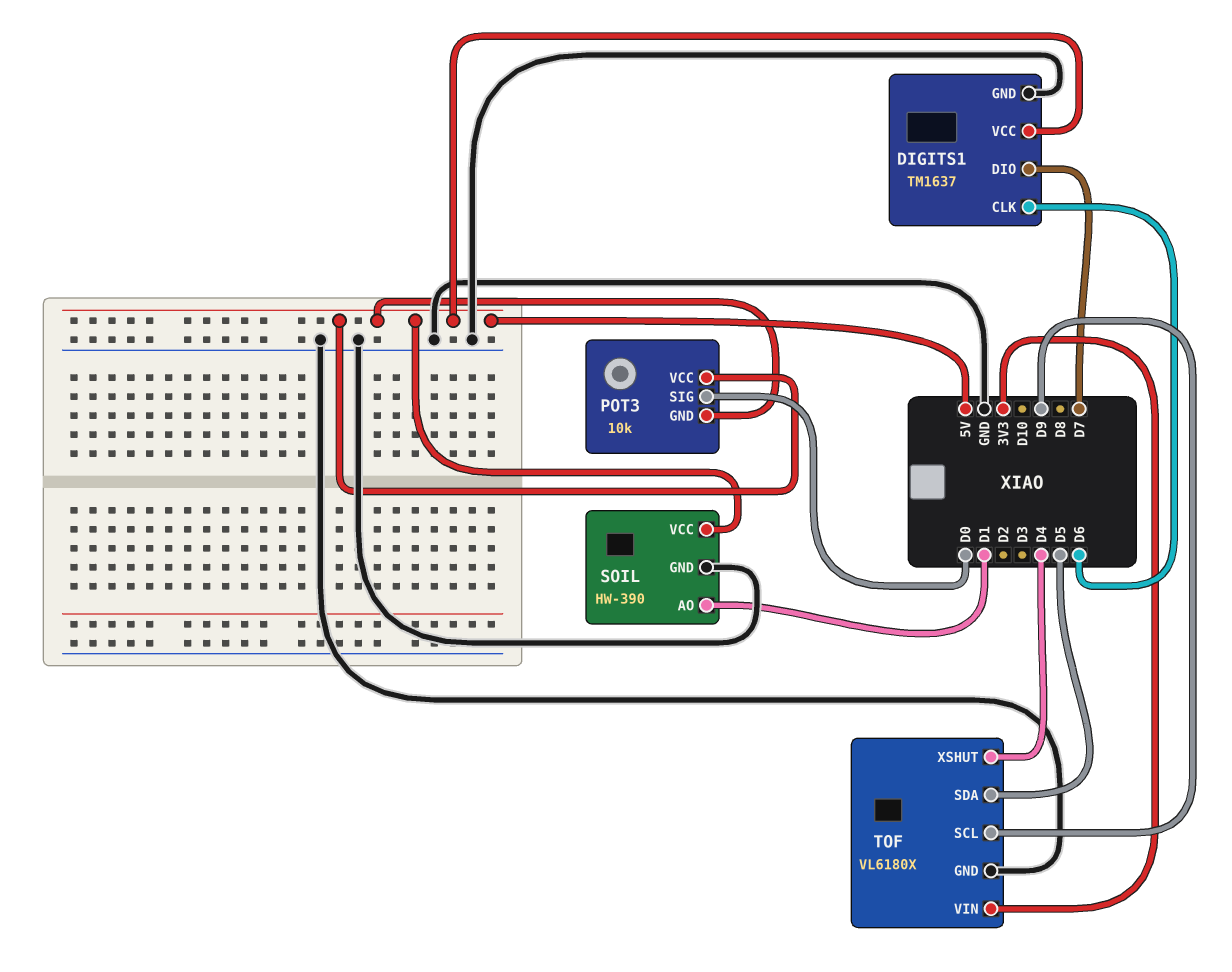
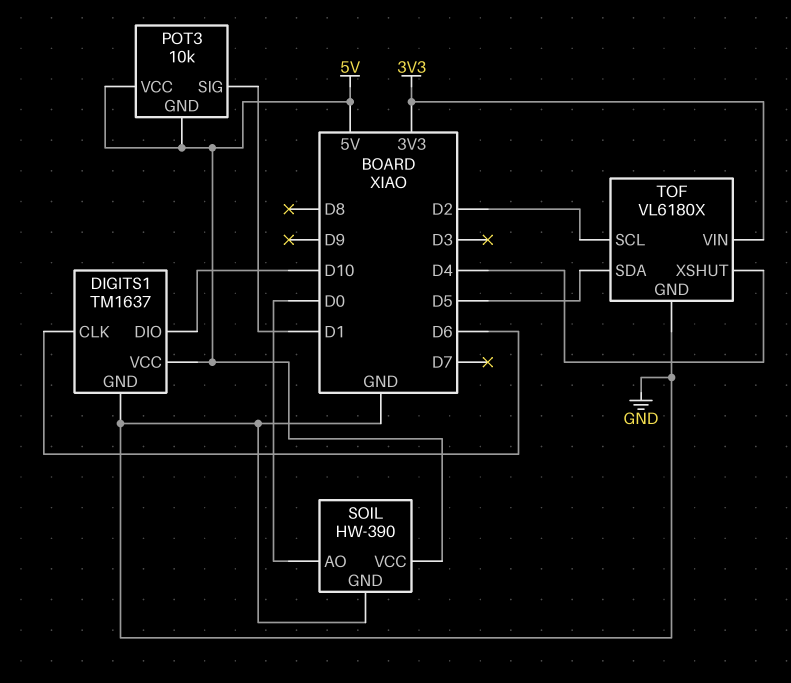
DIGITS1 pin DIO: D7 -> D10
POT3 pin SIG: D0 -> D1
SOIL pin AO: D1 -> D0
TOF pin SCL: D9 -> D2

